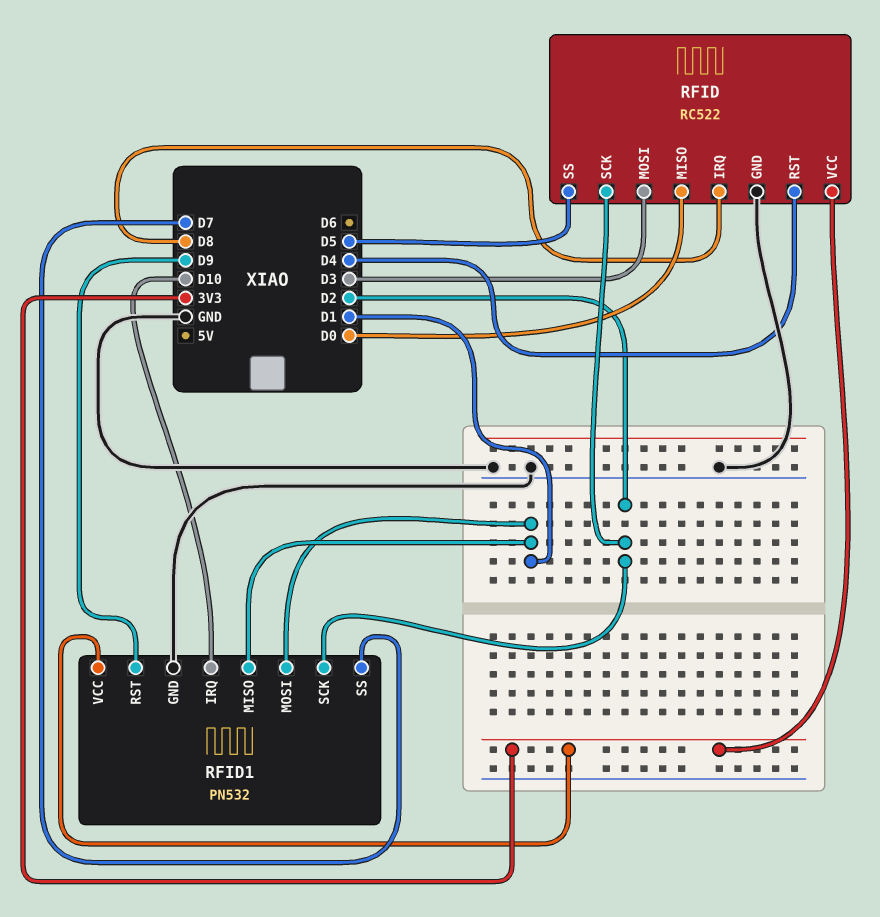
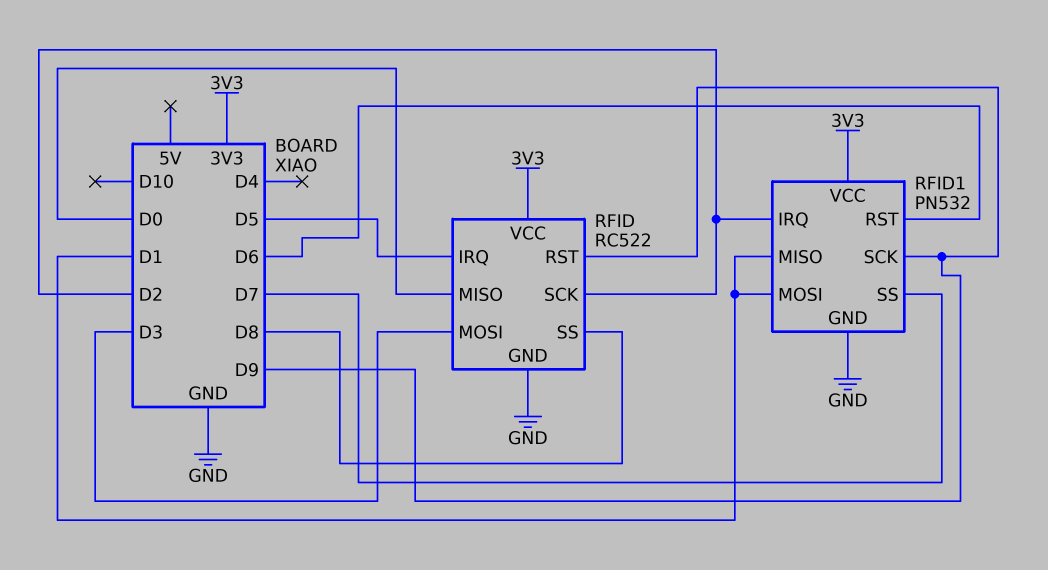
RFID pin IRQ: D8 -> D5
RFID pin RST: D4 -> D9
RFID pin SS: D5 -> D8
RFID1 pin IRQ: D10 -> D2
RFID1 pin RST: D9 -> D6
RFID1 pin SCK: D2 -> D9

